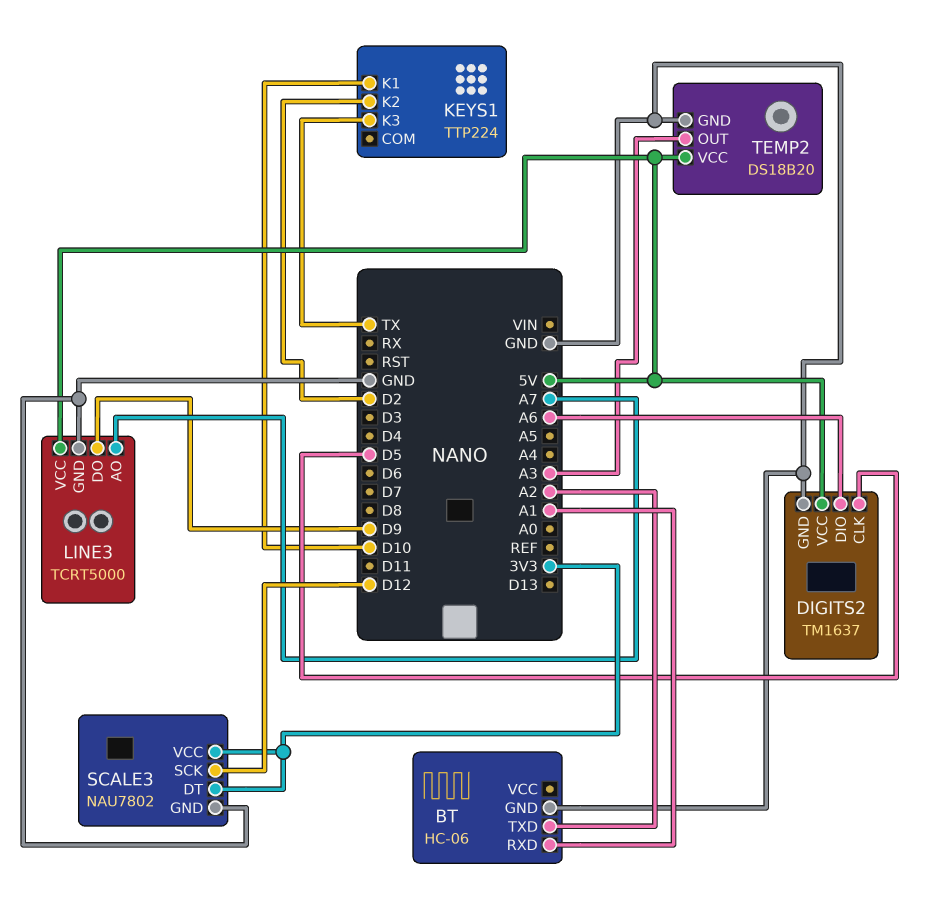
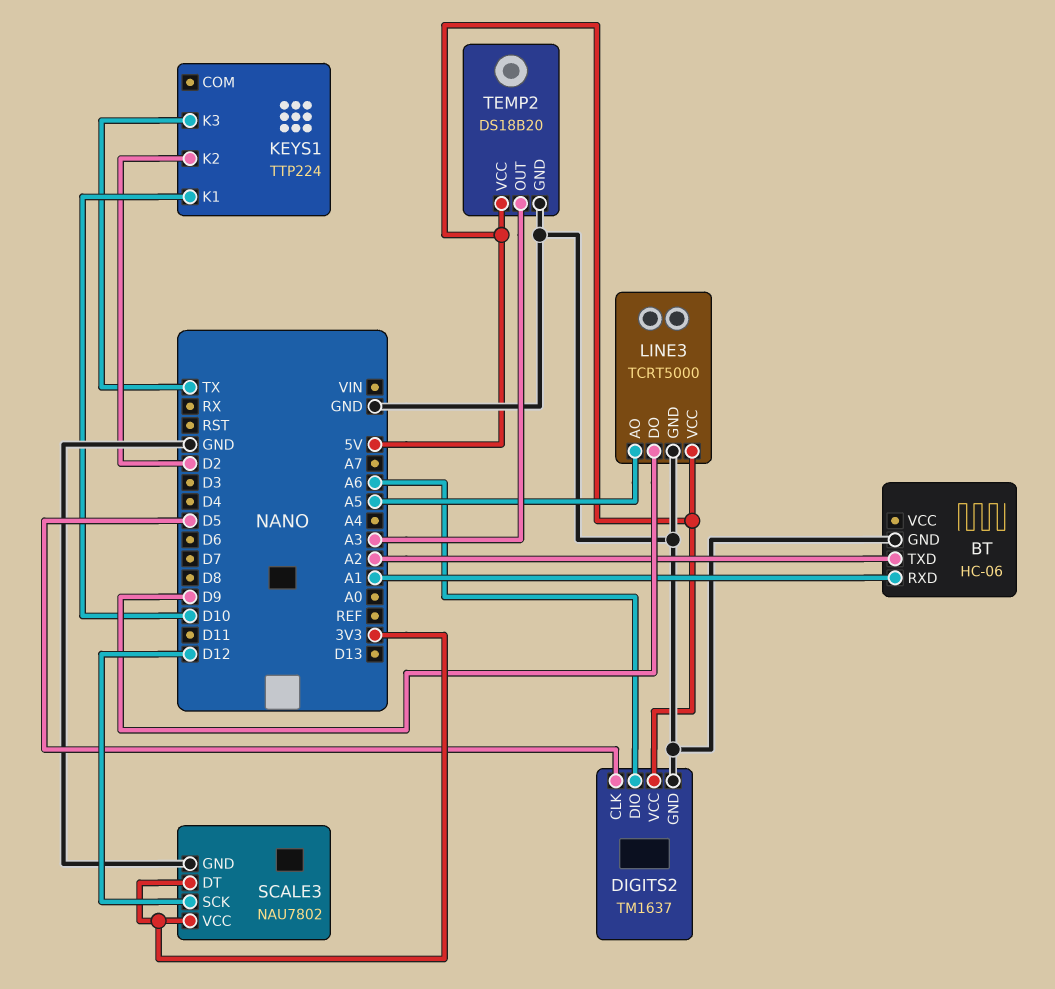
LINE3 pin AO: A7 -> A5

